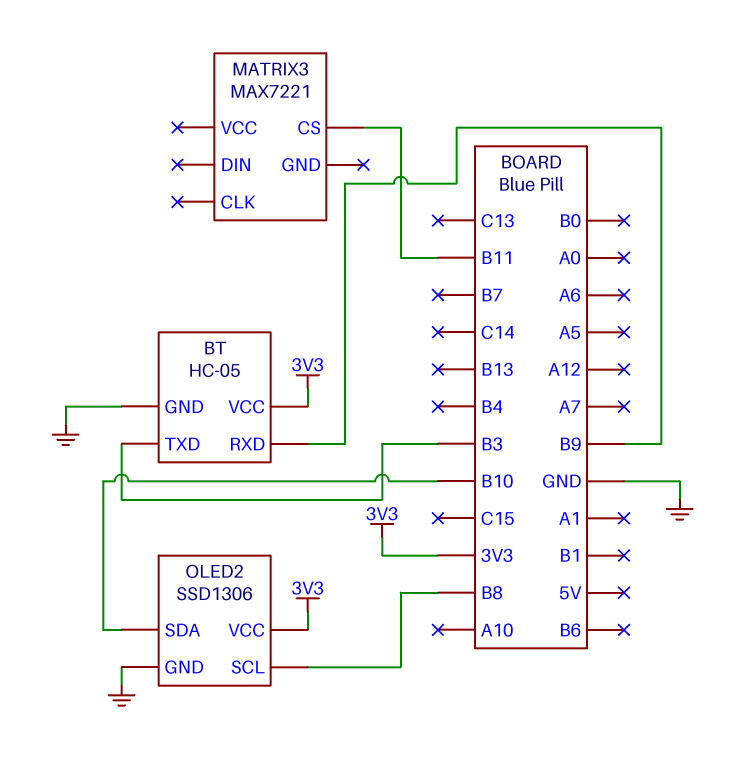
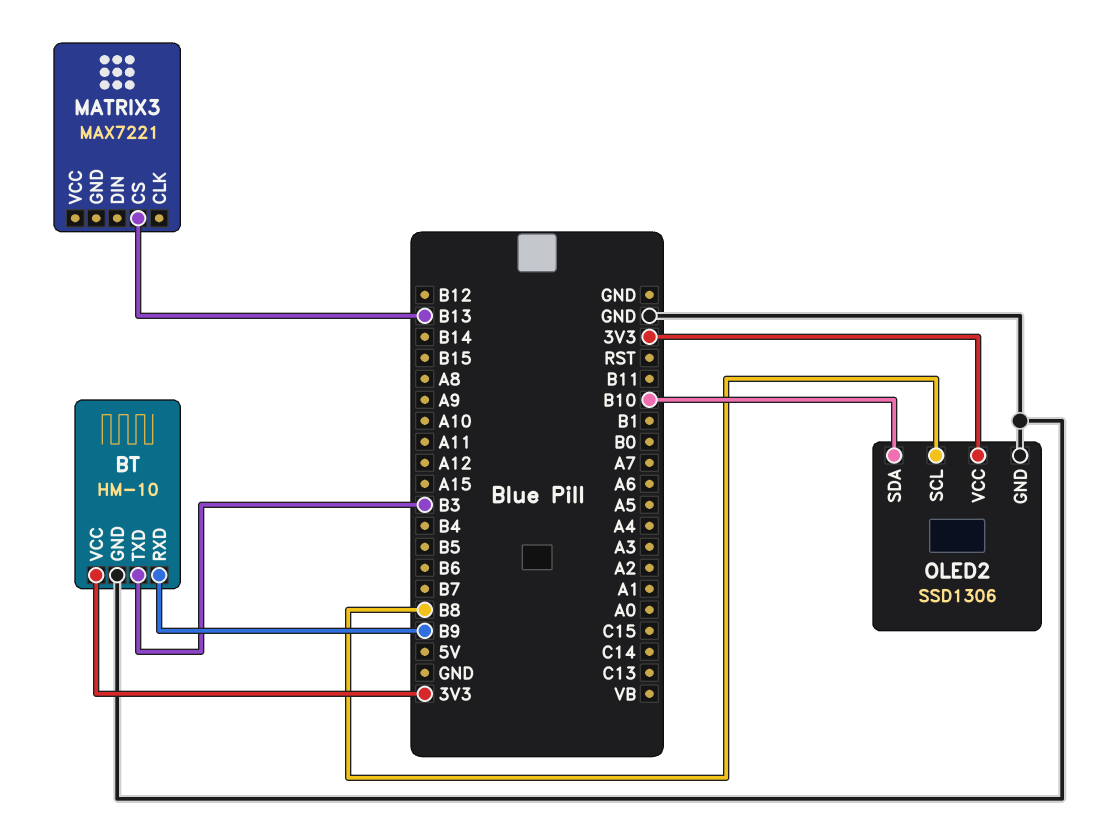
BT: HC-05 -> HM-10
MATRIX3 pin CS: B11 -> B13

